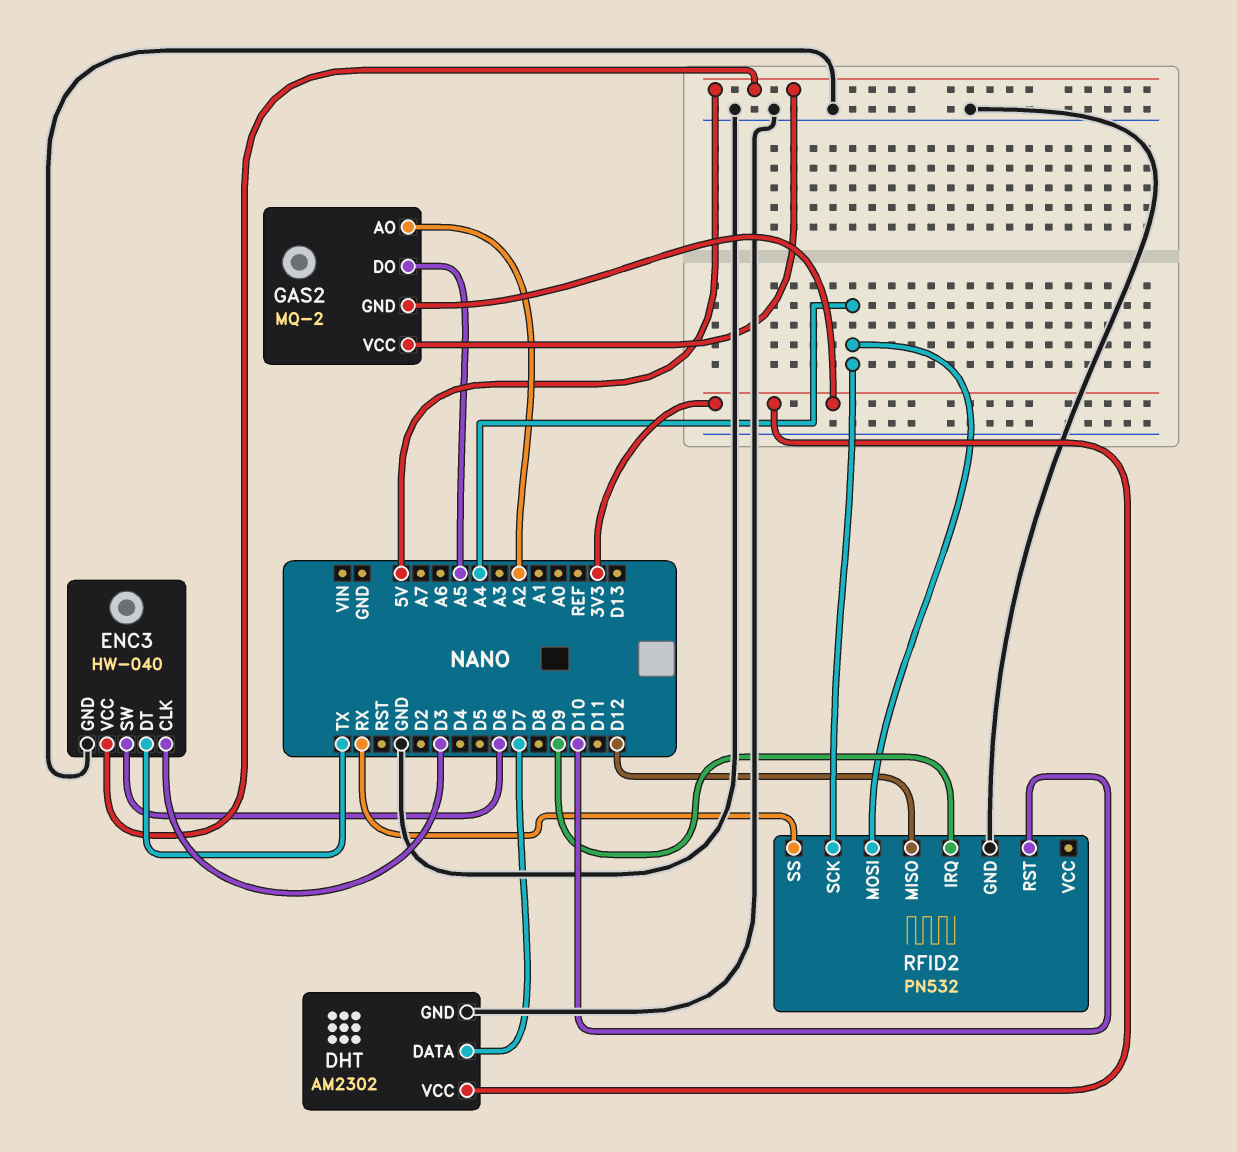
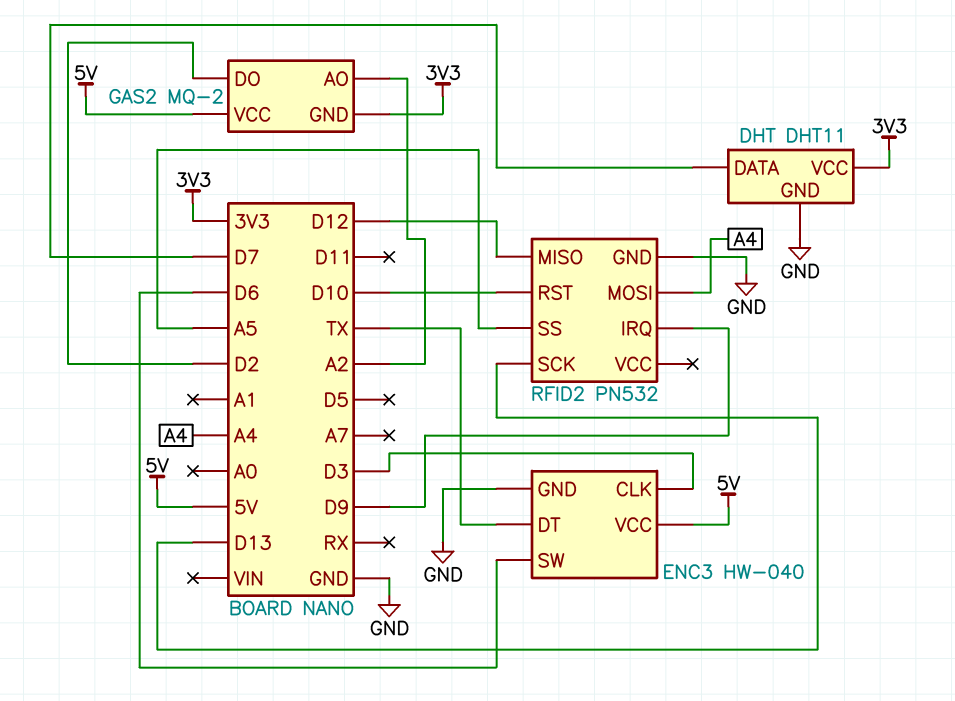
DHT: AM2302 -> DHT11
GAS2 pin DO: A5 -> D2
RFID2 pin SCK: A4 -> D13
RFID2 pin SS: RX -> A5

